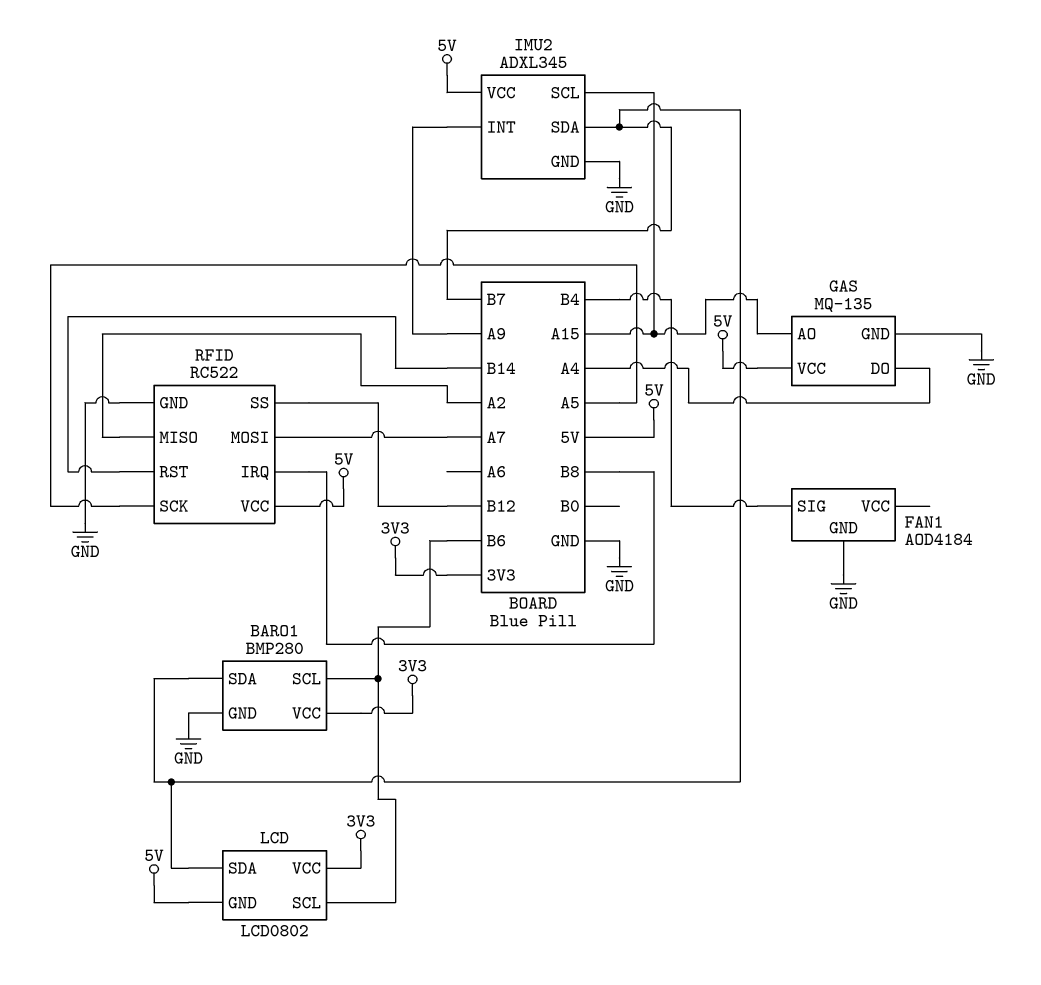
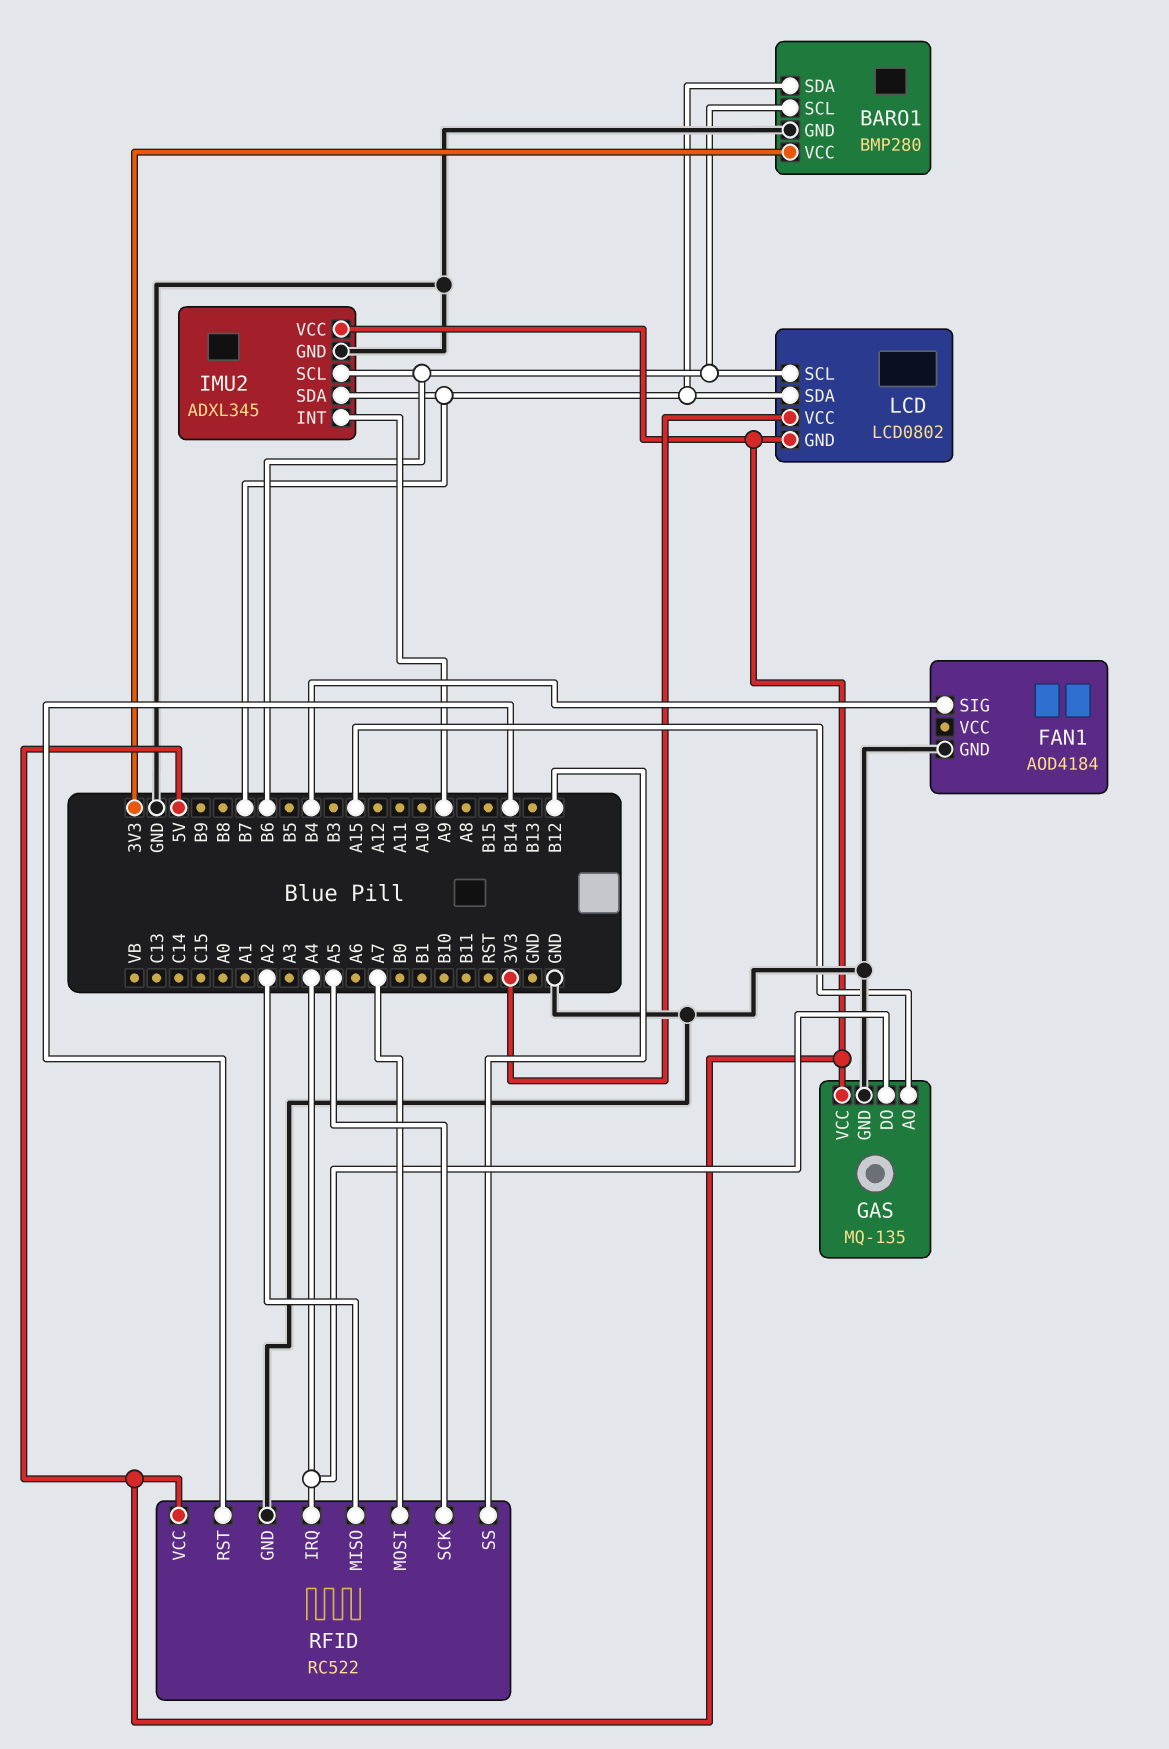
IMU2 pin SCL: A15 -> B6
RFID pin IRQ: B8 -> A4

